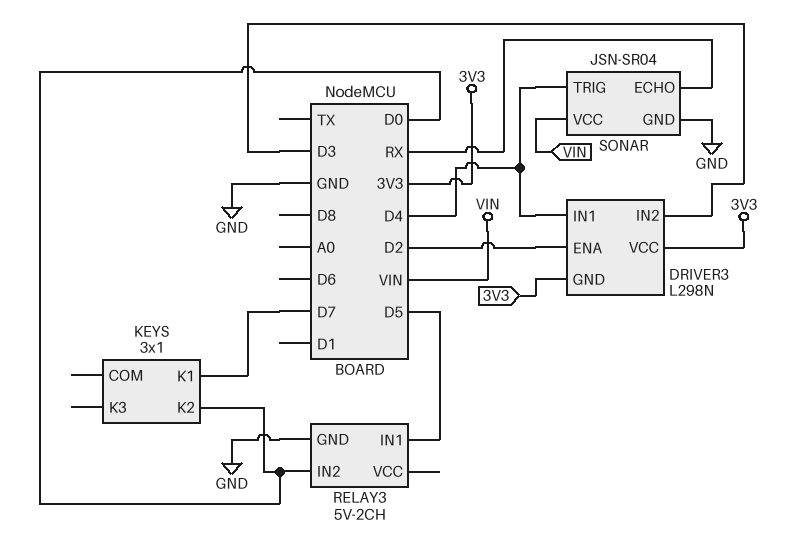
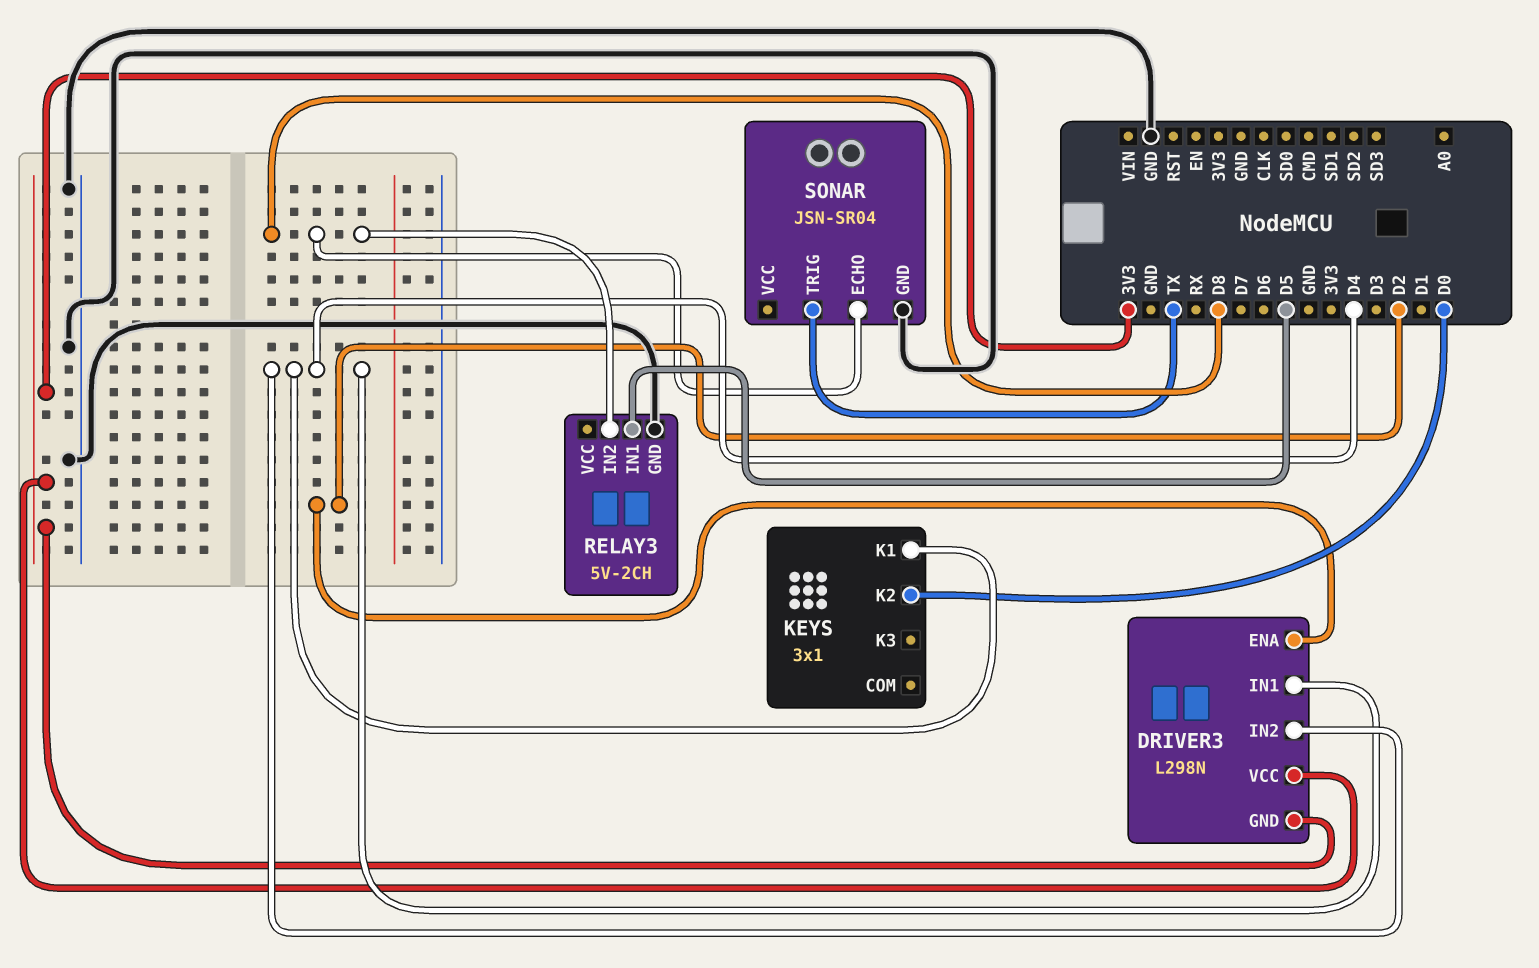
DRIVER3 pin IN2: D3 -> D4
KEYS pin K1: D7 -> D4
RELAY3 pin IN2: D0 -> D8
SONAR pin ECHO: RX -> D8
SONAR pin TRIG: D4 -> TX
SONAR pin VCC: VIN -> none

